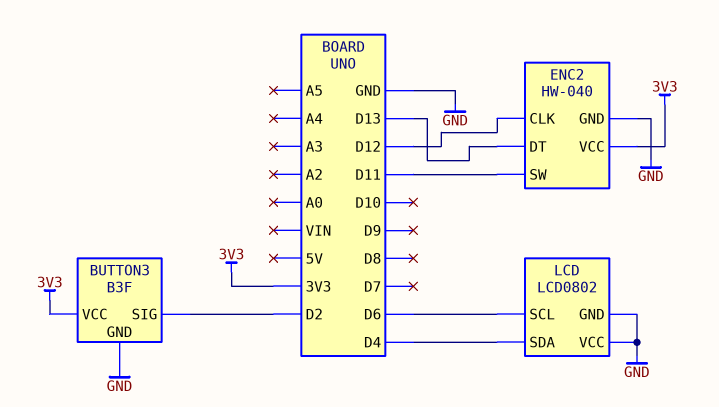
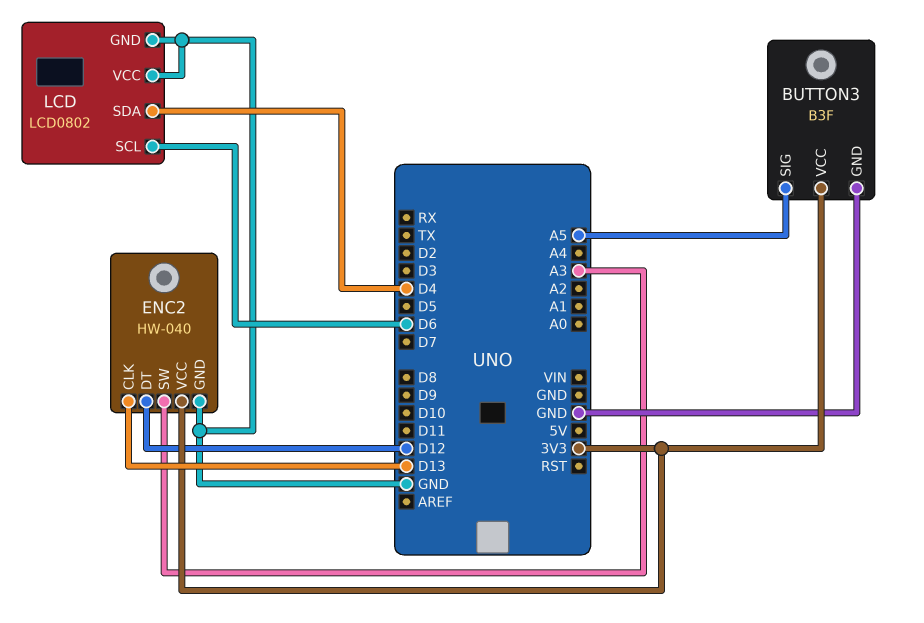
BUTTON3 pin SIG: D2 -> A5
ENC2 pin CLK: D12 -> D13
ENC2 pin DT: D13 -> D12
ENC2 pin SW: D11 -> A3

